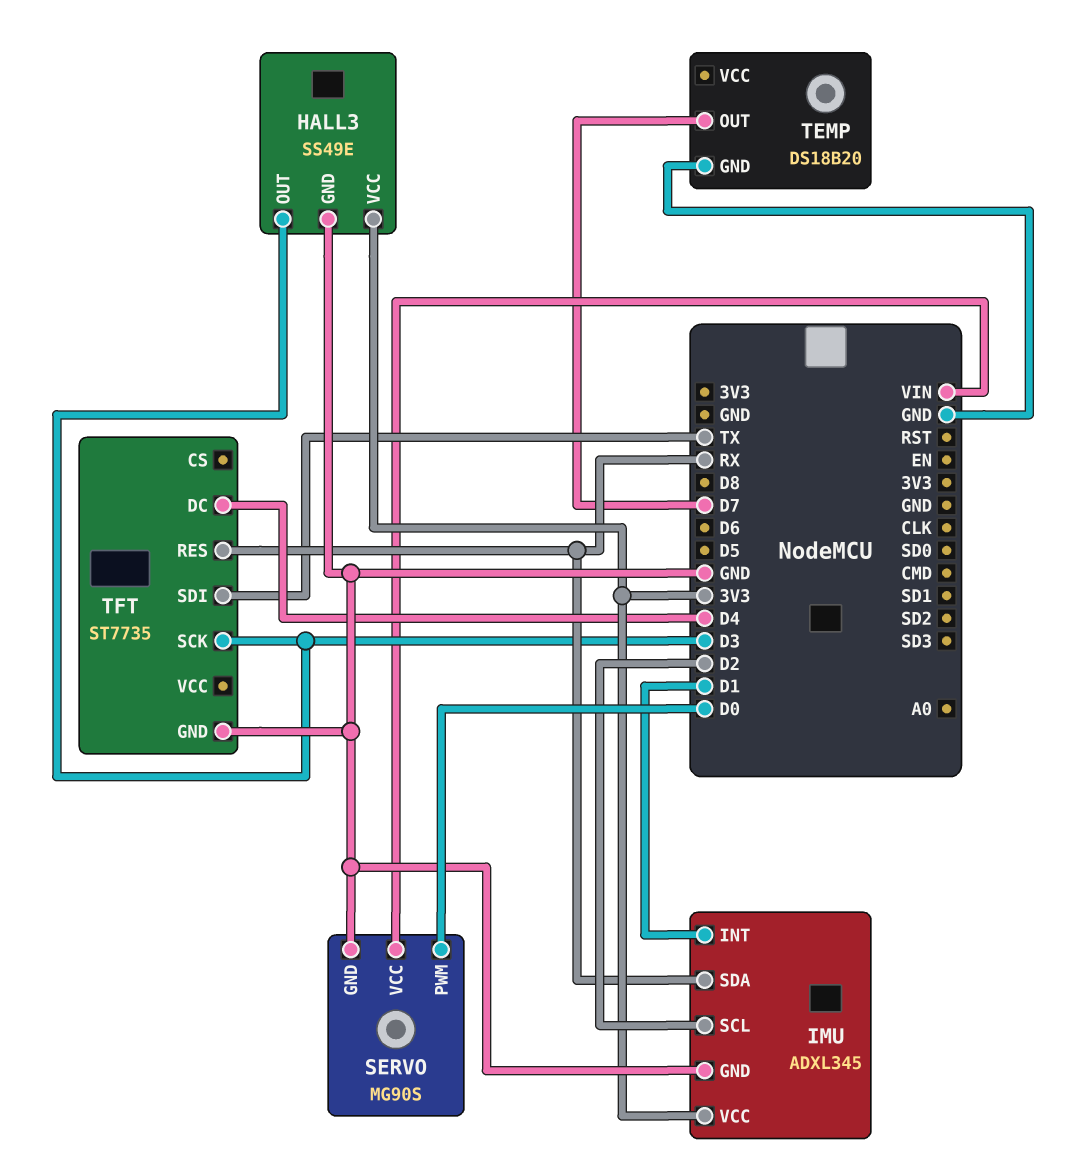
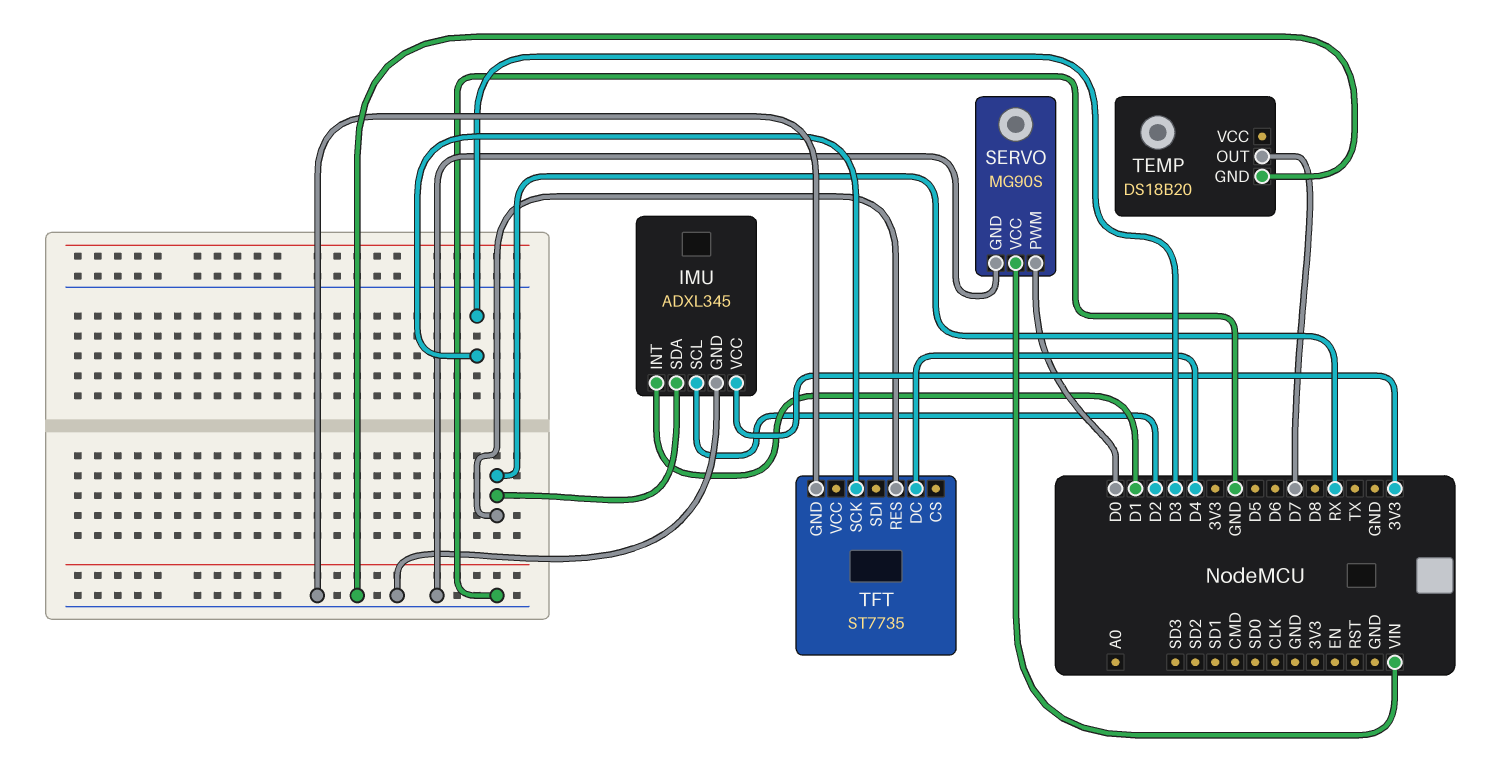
HALL3: SS49E -> none
HALL3 pin GND: GND -> none
HALL3 pin OUT: D3 -> none
HALL3 pin VCC: 3V3 -> none
TFT pin SDI: TX -> none

